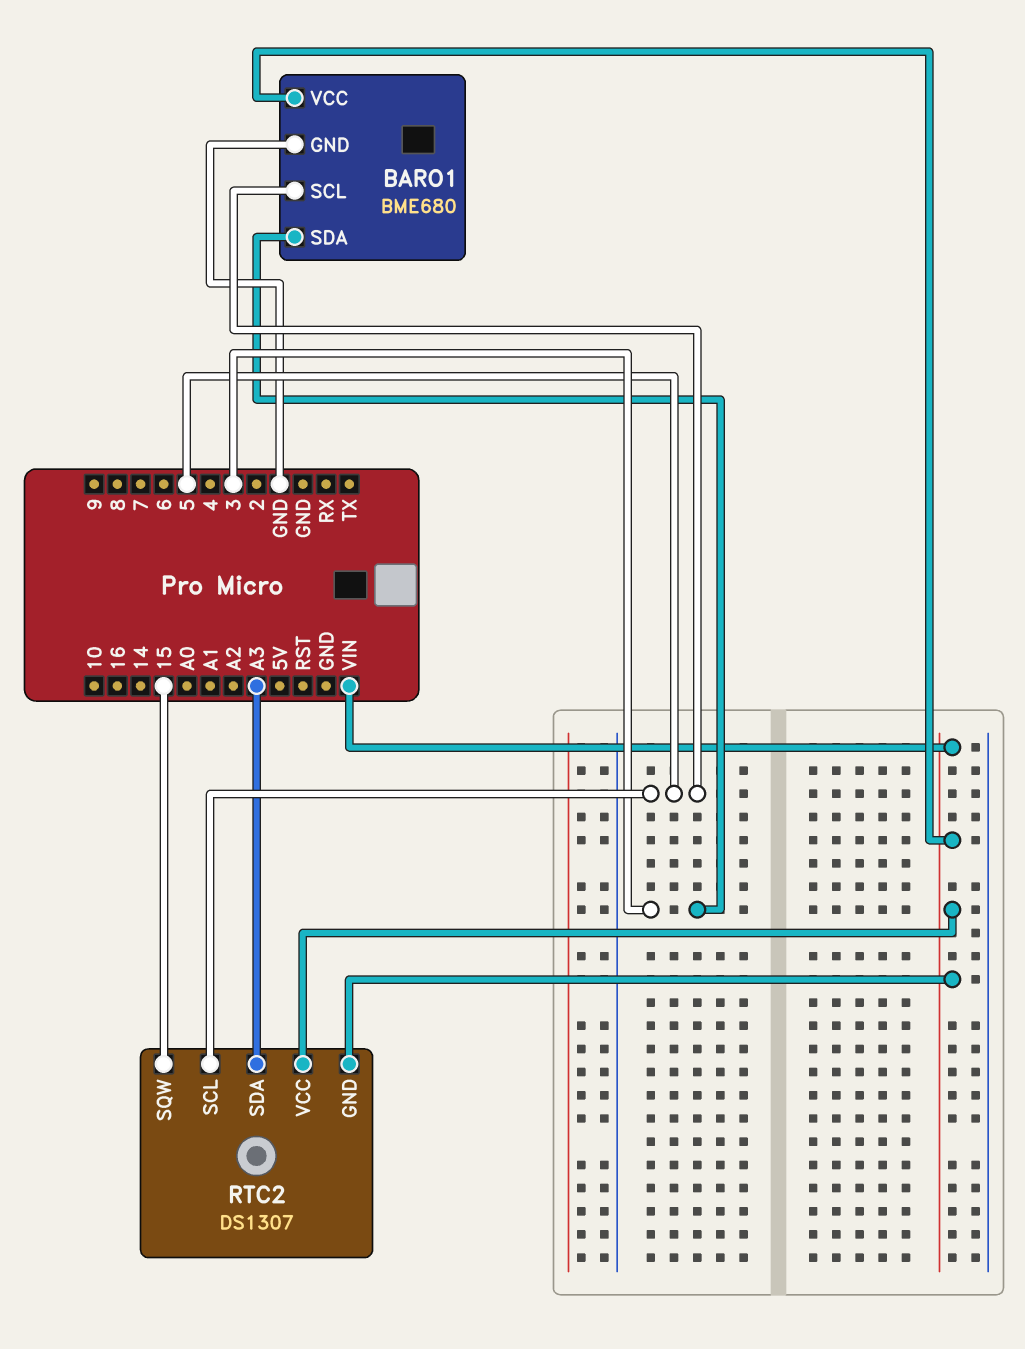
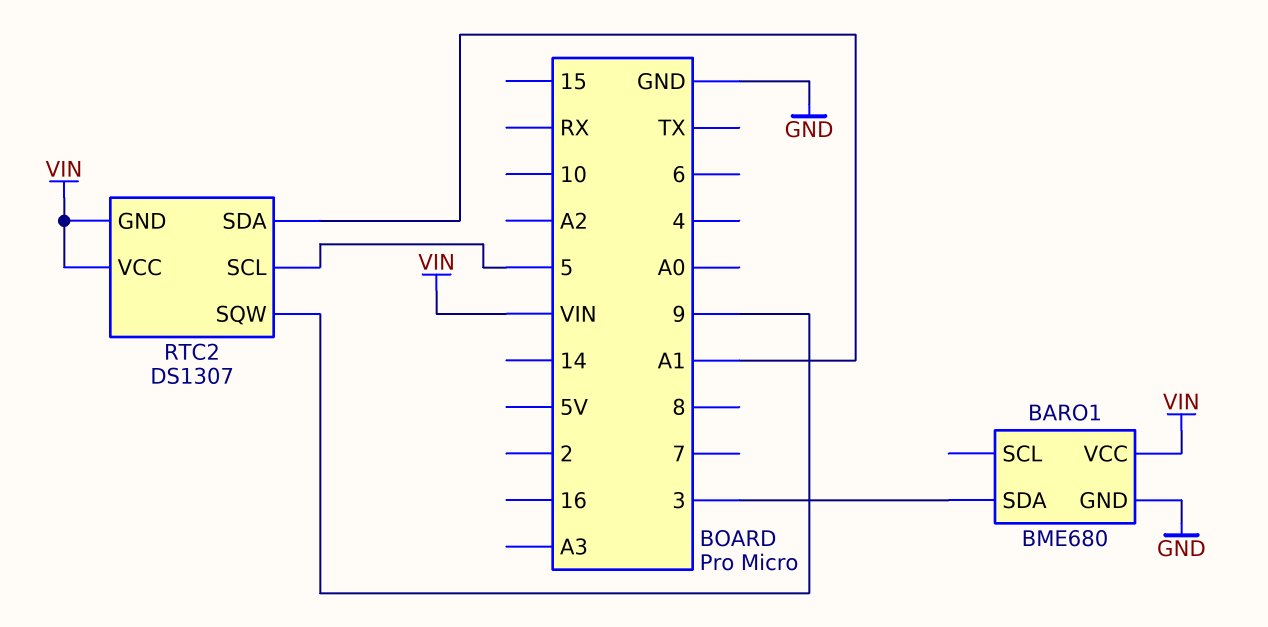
BARO1 pin SCL: 5 -> none
RTC2 pin SDA: A3 -> A1
RTC2 pin SQW: 15 -> 9

